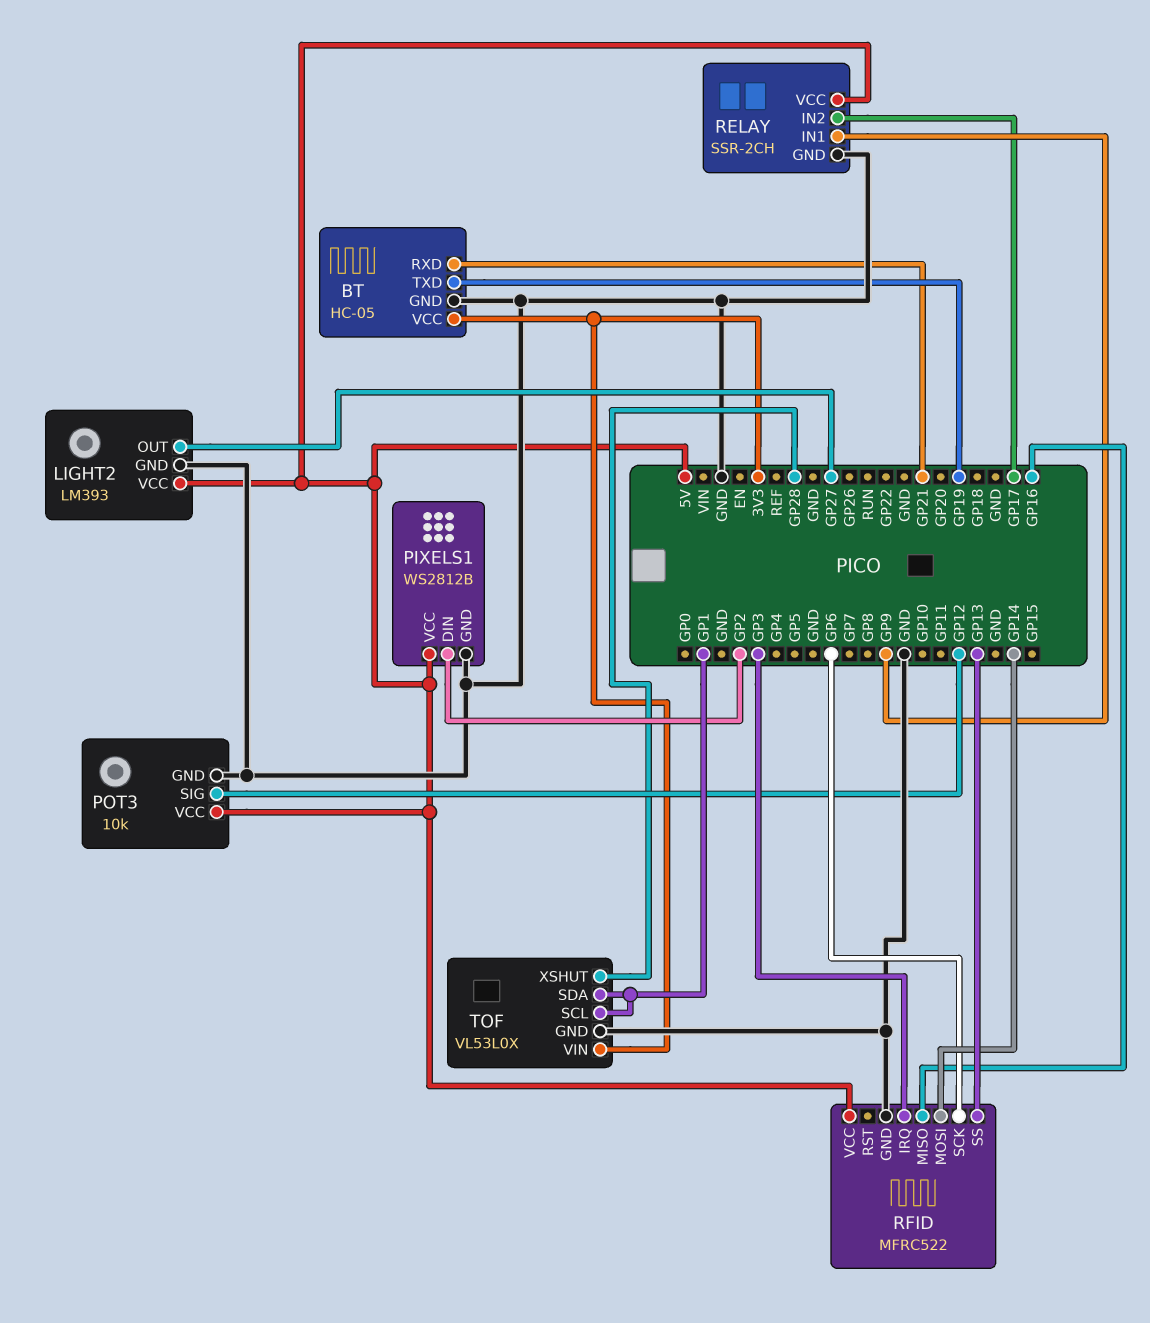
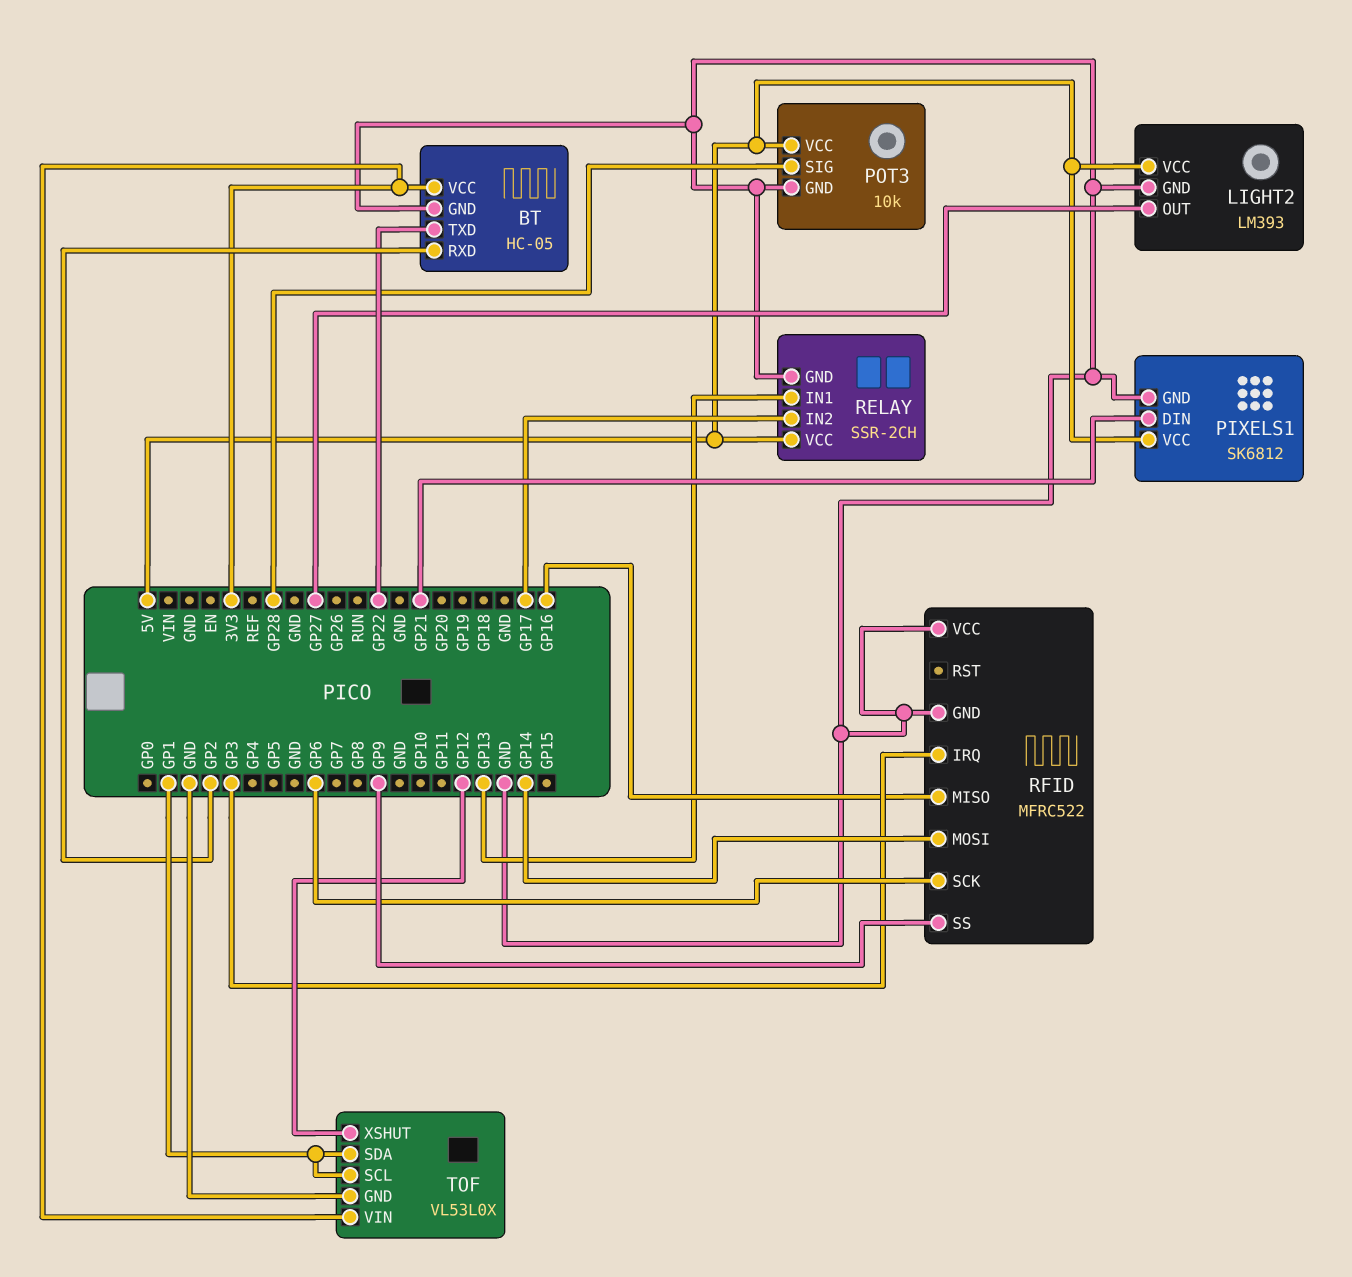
BT pin RXD: GP21 -> GP2
BT pin TXD: GP19 -> GP22
PIXELS1: WS2812B -> SK6812
PIXELS1 pin DIN: GP2 -> GP21
POT3 pin SIG: GP12 -> GP28
RELAY pin IN1: GP9 -> GP13
RFID pin SS: GP13 -> GP9
RFID pin VCC: 5V -> GND
TOF pin XSHUT: GP28 -> GP12

